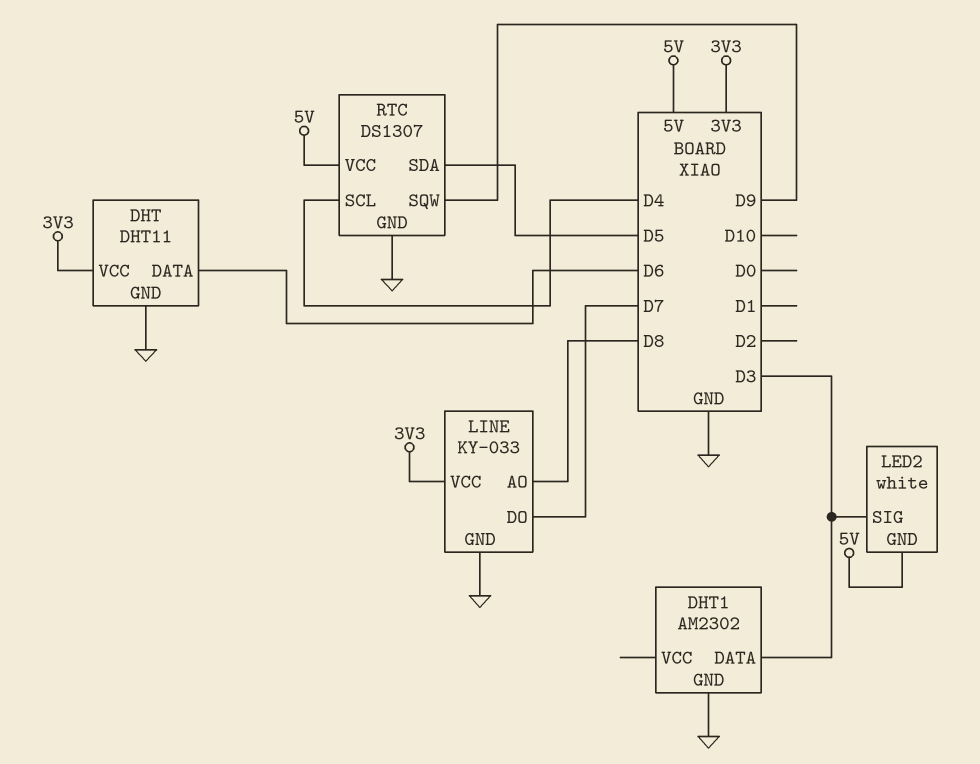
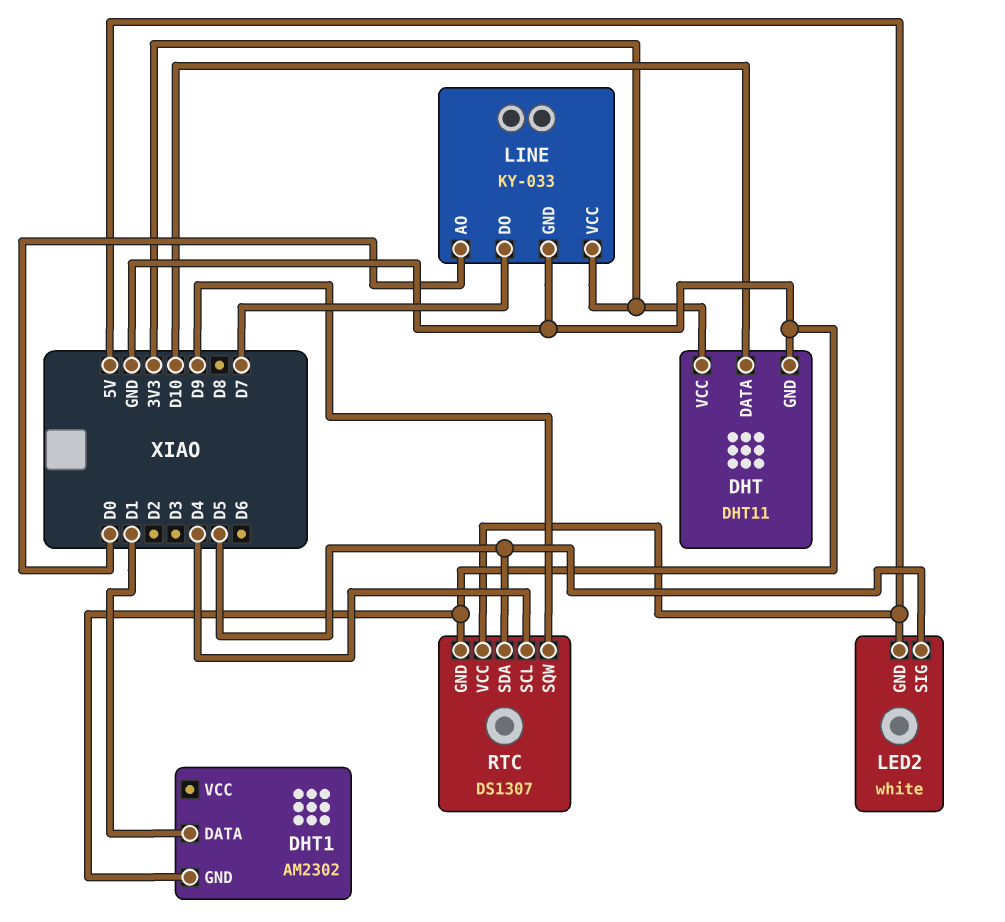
DHT pin DATA: D6 -> D10
DHT1 pin DATA: D3 -> D1
LED2 pin SIG: D3 -> D5
LINE pin AO: D8 -> D0

